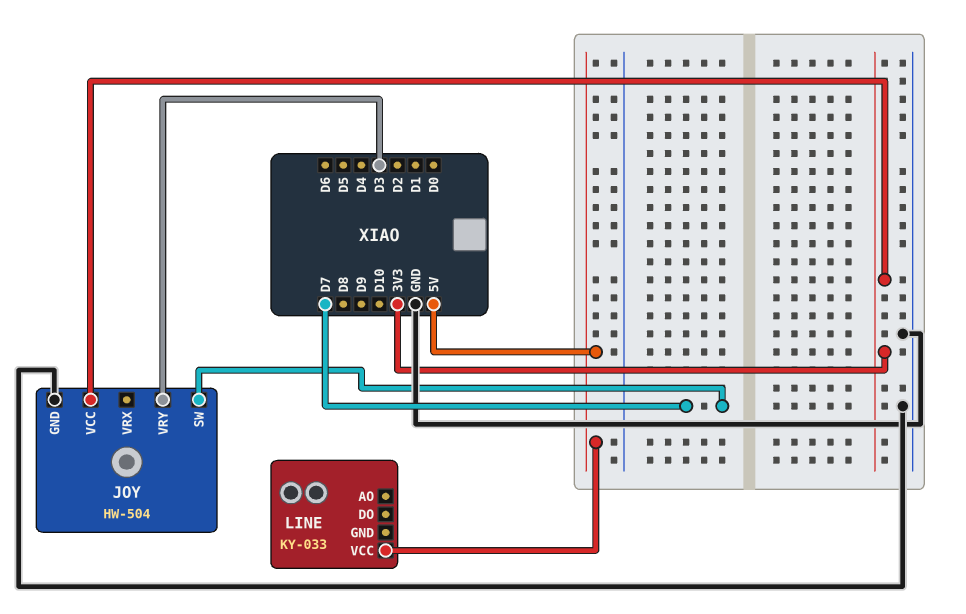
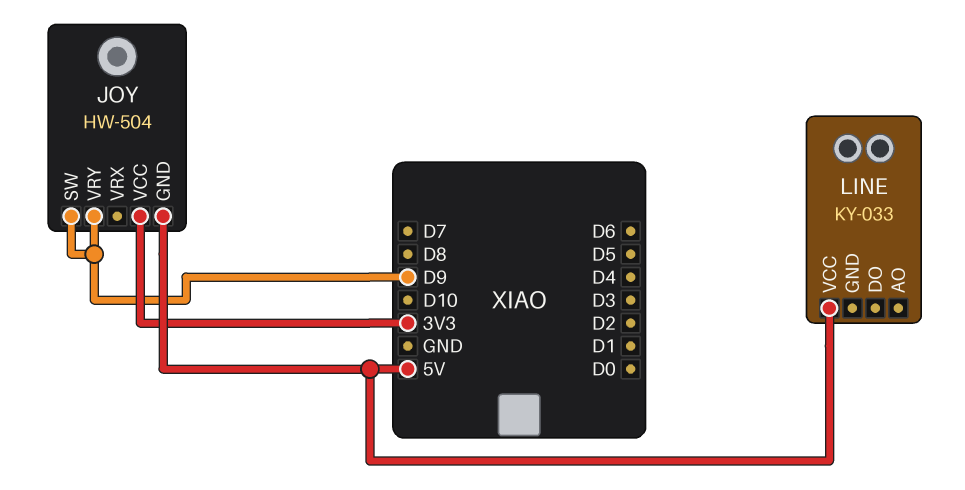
JOY pin GND: GND -> 5V
JOY pin SW: D7 -> D9
JOY pin VRY: D3 -> D9

